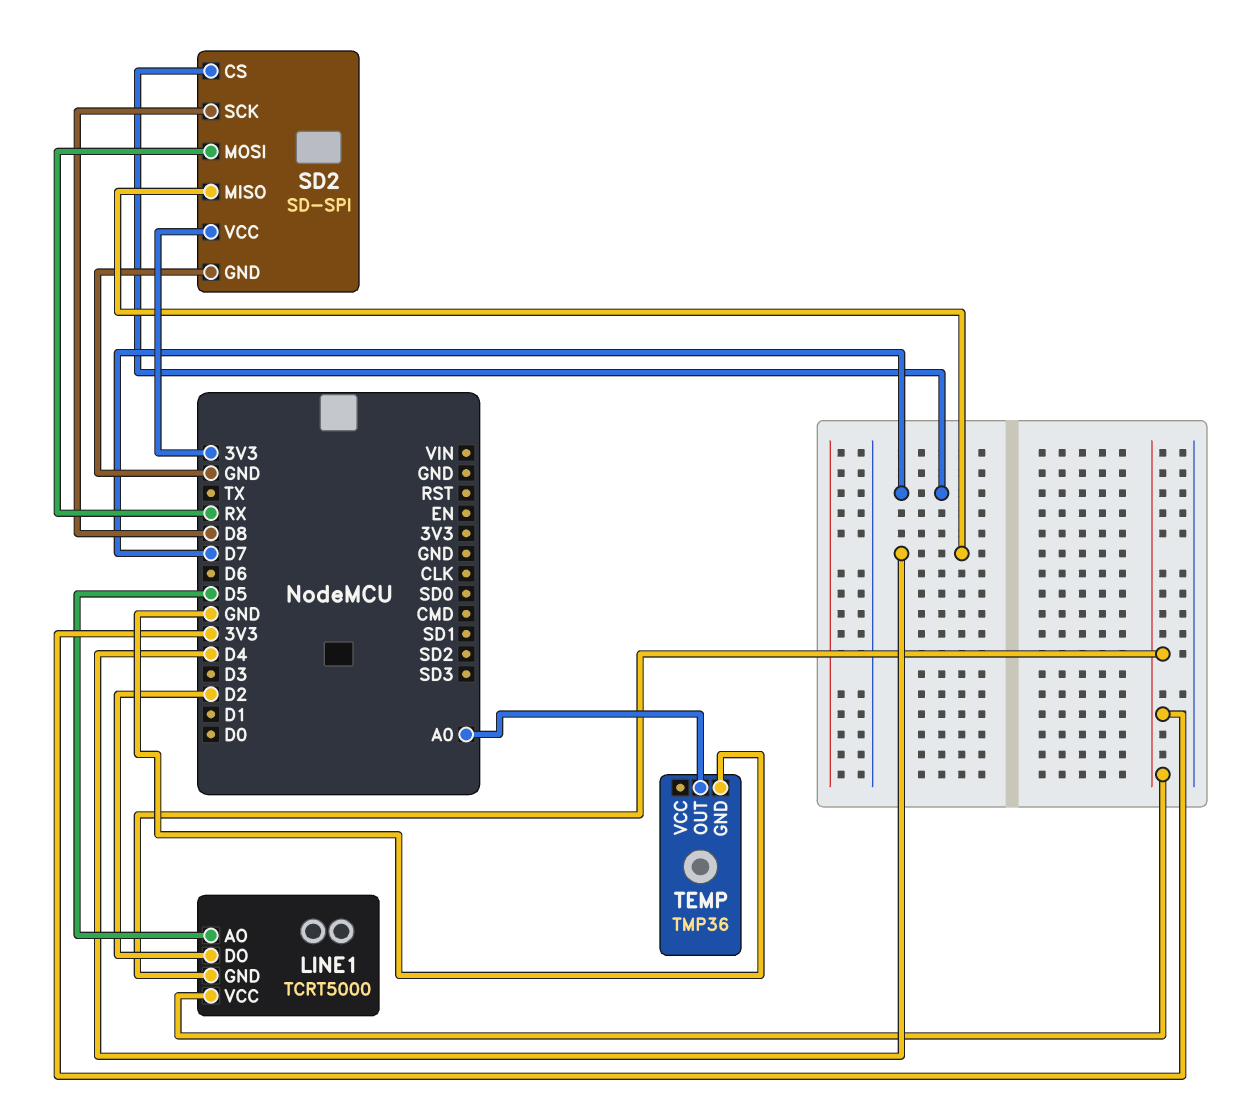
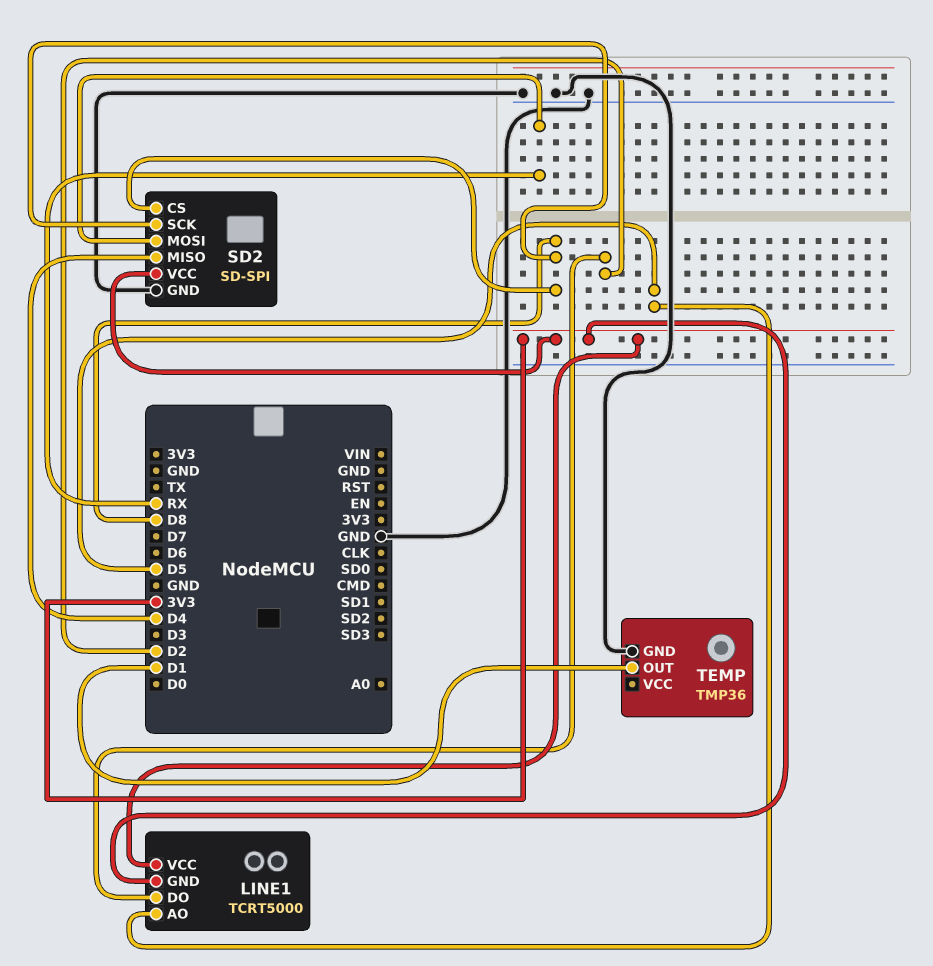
SD2 pin CS: D7 -> D8
TEMP pin OUT: A0 -> D1

